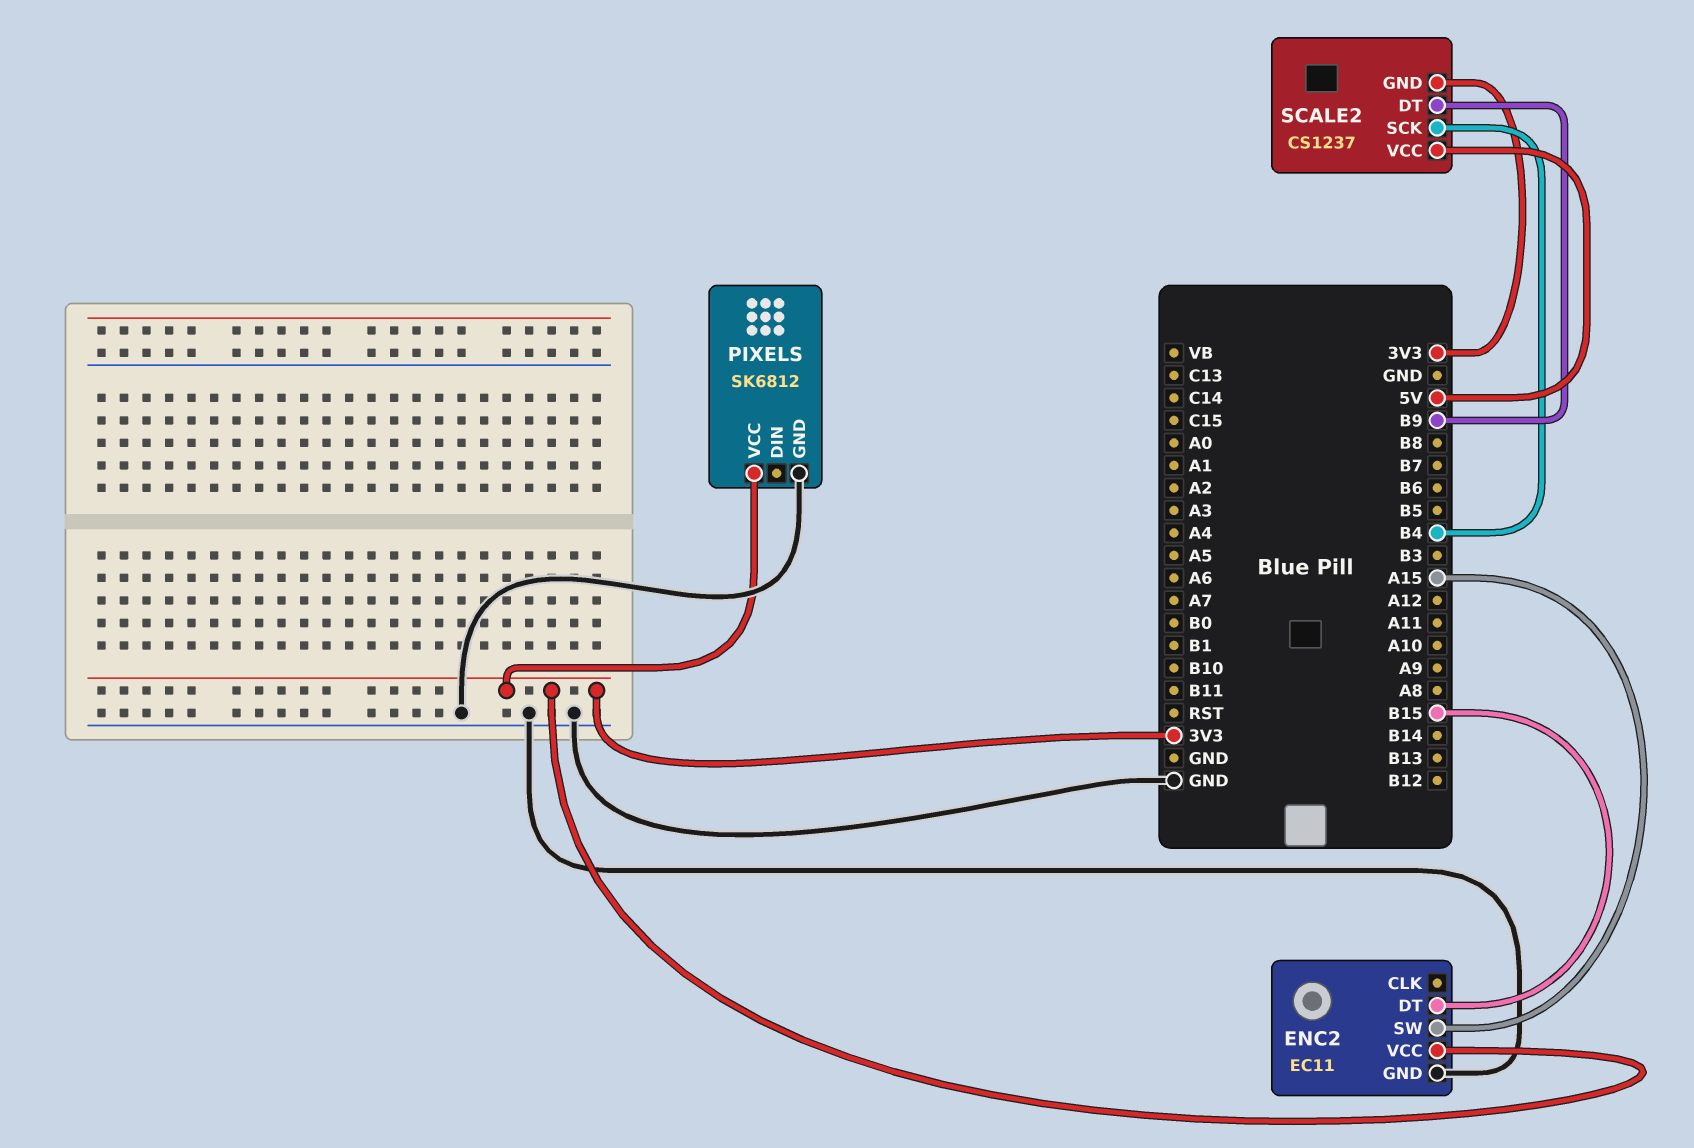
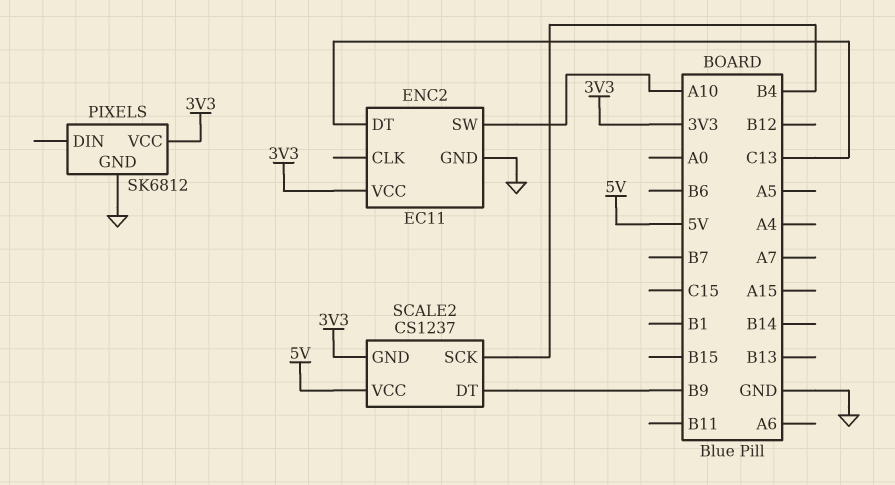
ENC2 pin DT: B15 -> C13
ENC2 pin SW: A15 -> A10

